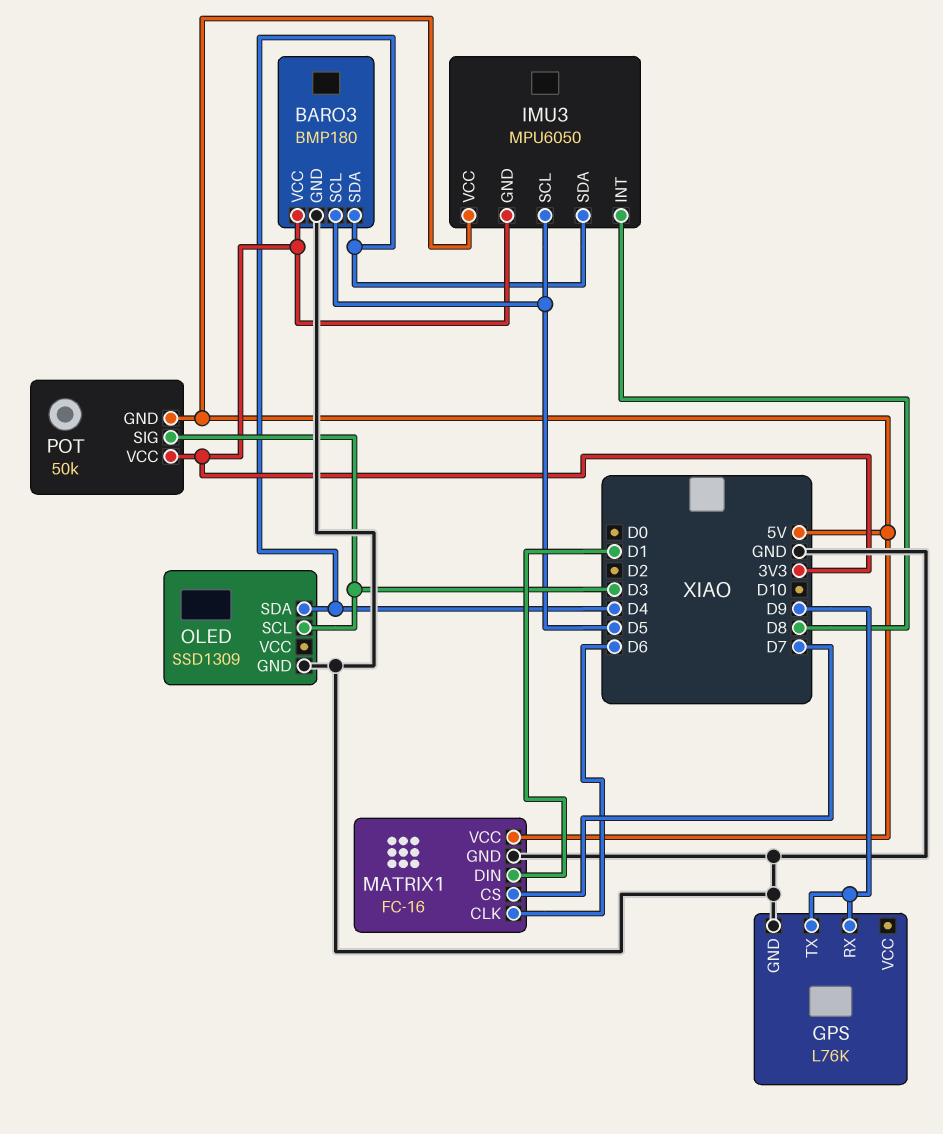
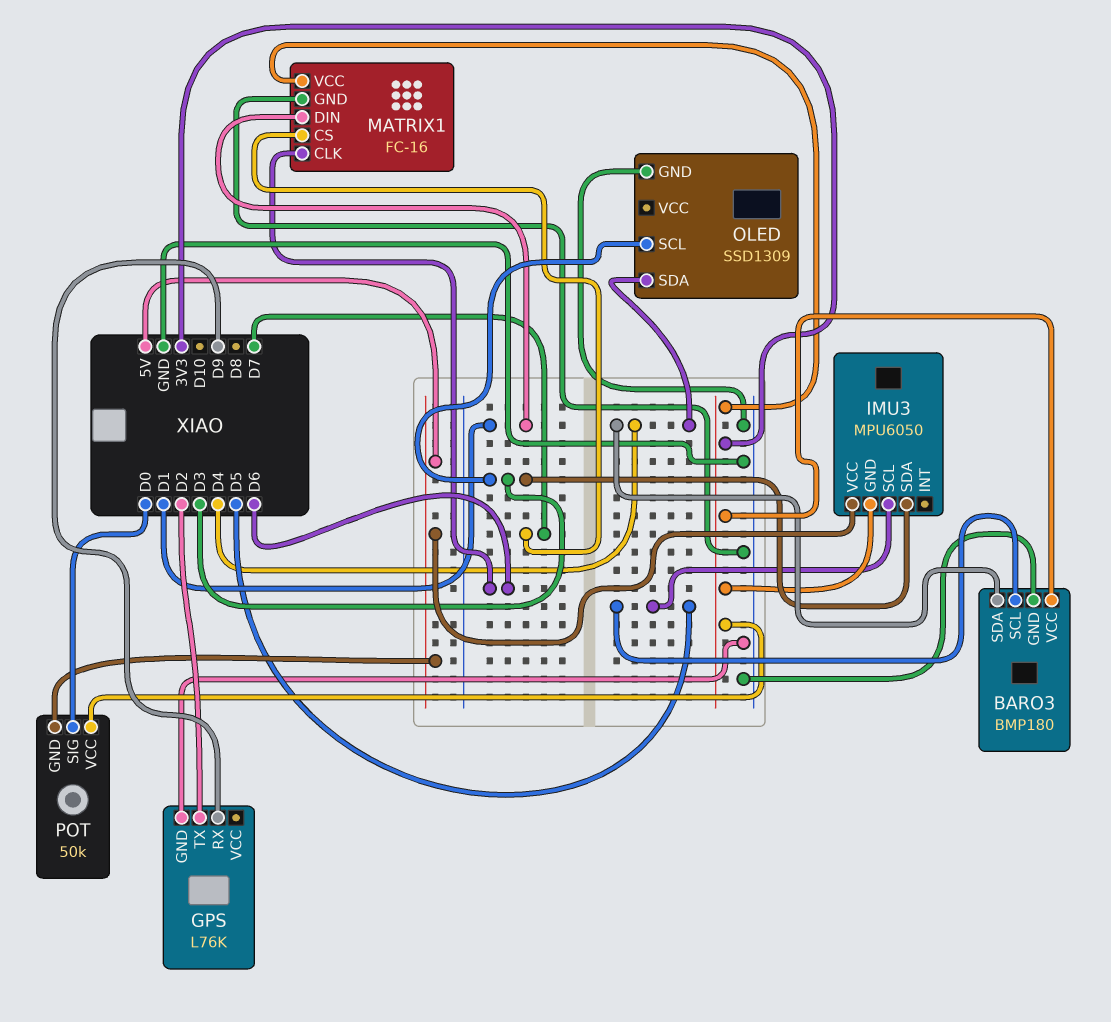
GPS pin TX: D9 -> D2
IMU3 pin INT: D8 -> none
IMU3 pin SDA: D4 -> D3
MATRIX1 pin VCC: 5V -> 3V3
POT pin SIG: D3 -> D0

